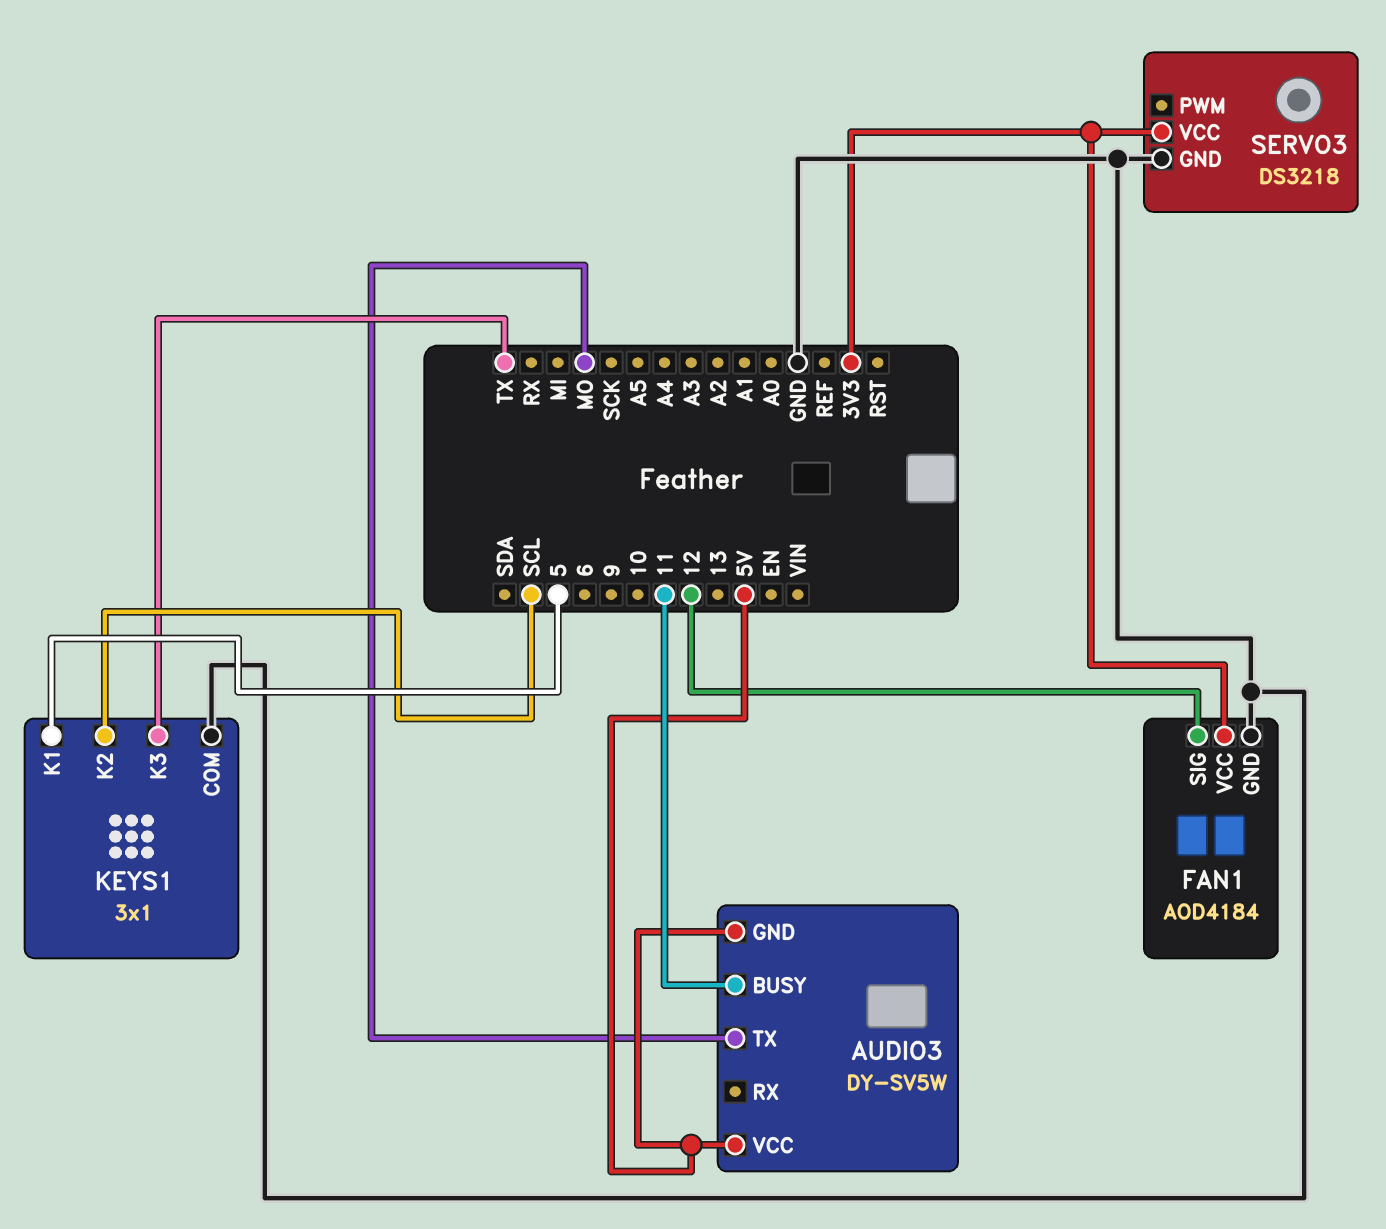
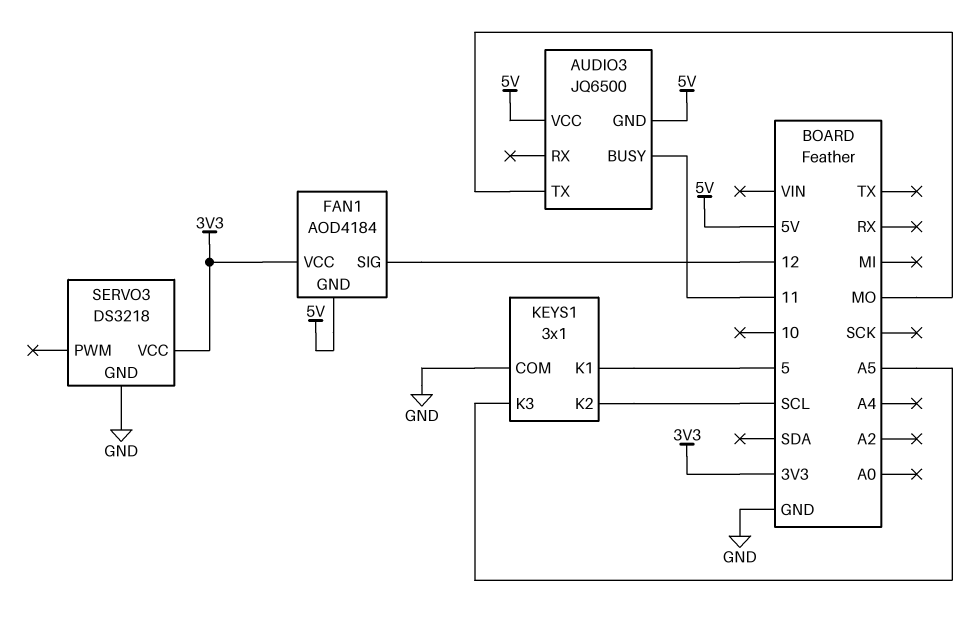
AUDIO3: DY-SV5W -> JQ6500
FAN1 pin GND: GND -> 5V
KEYS1 pin K3: TX -> A5

